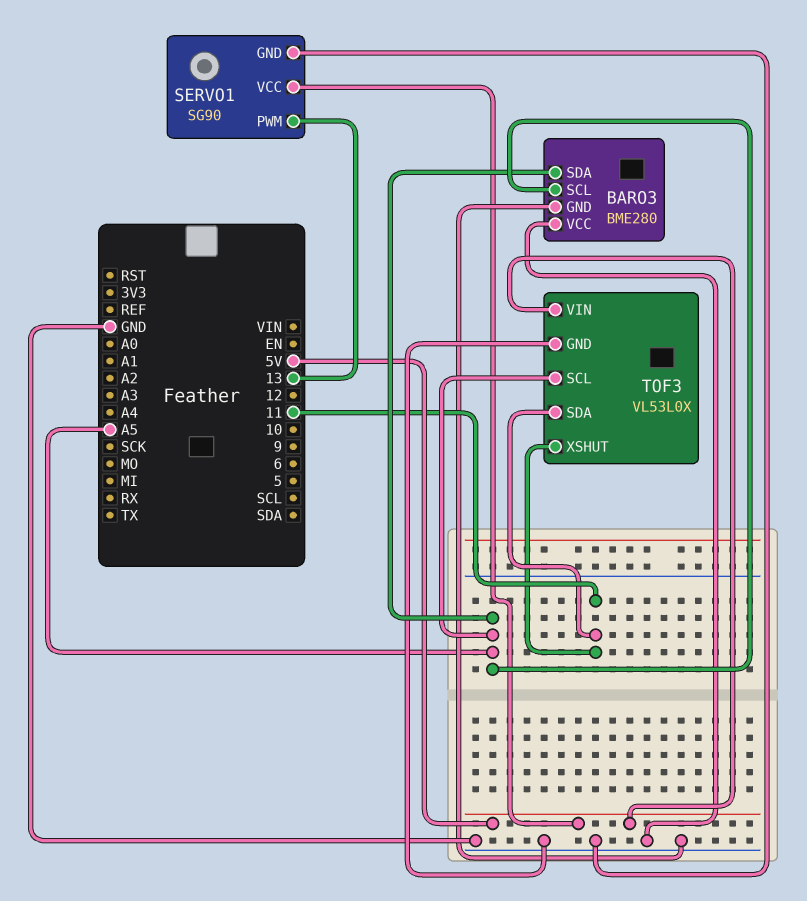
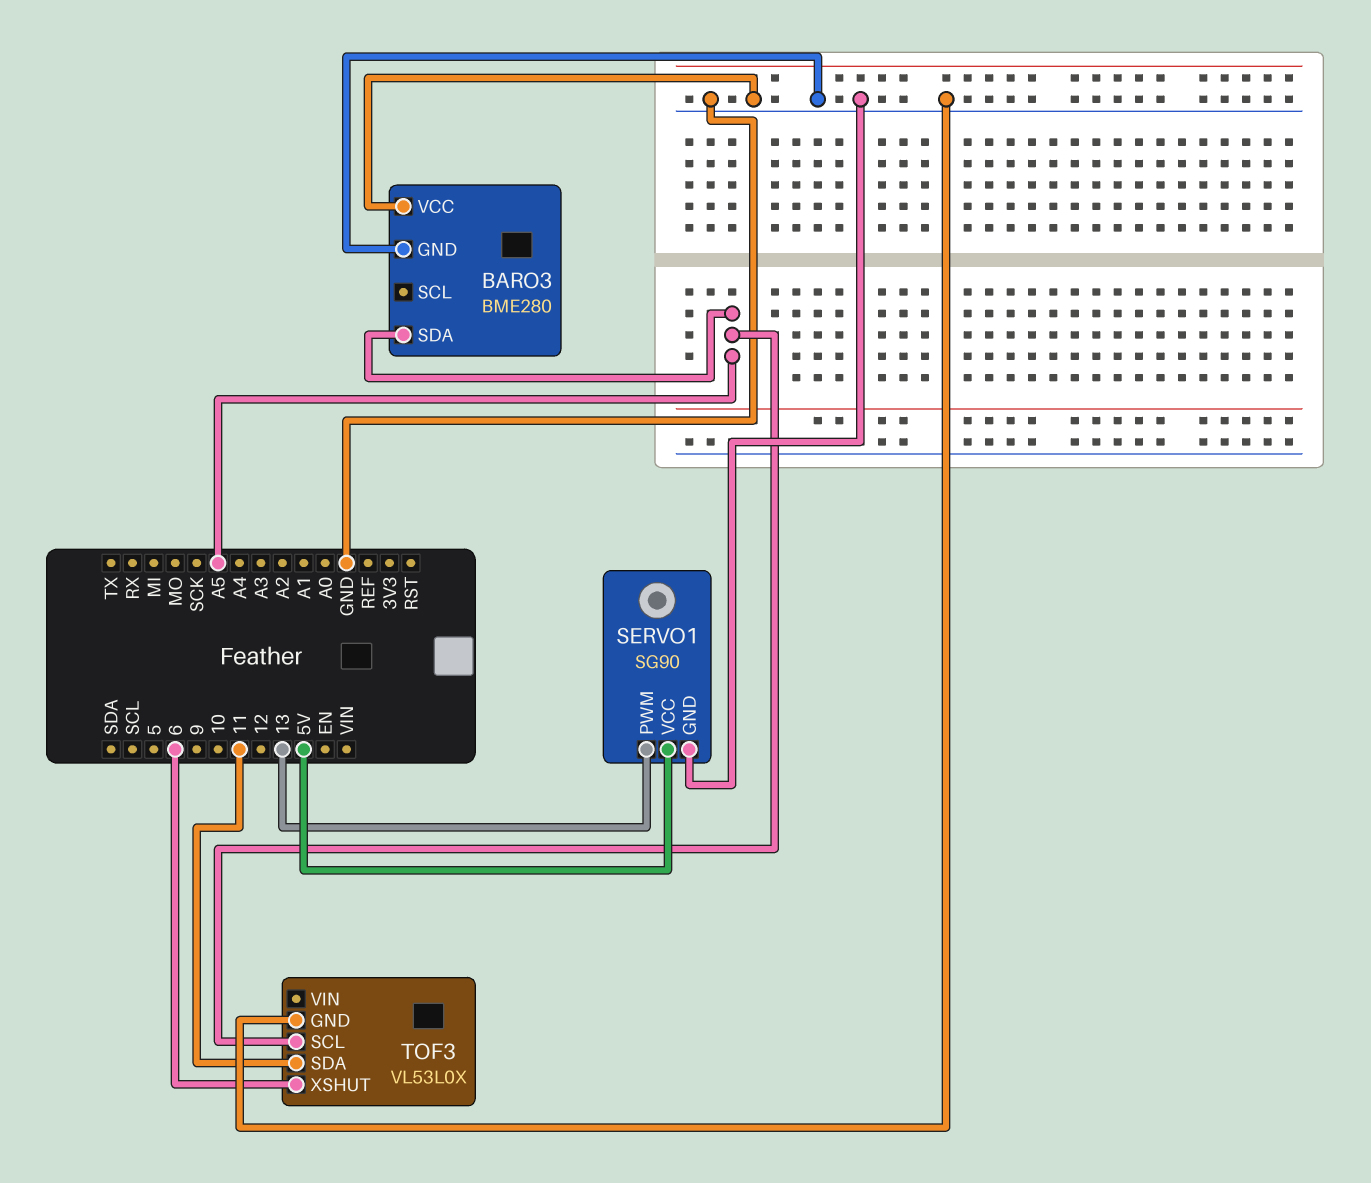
BARO3 pin SCL: A5 -> none
TOF3 pin VIN: 5V -> none
TOF3 pin XSHUT: 11 -> 6

